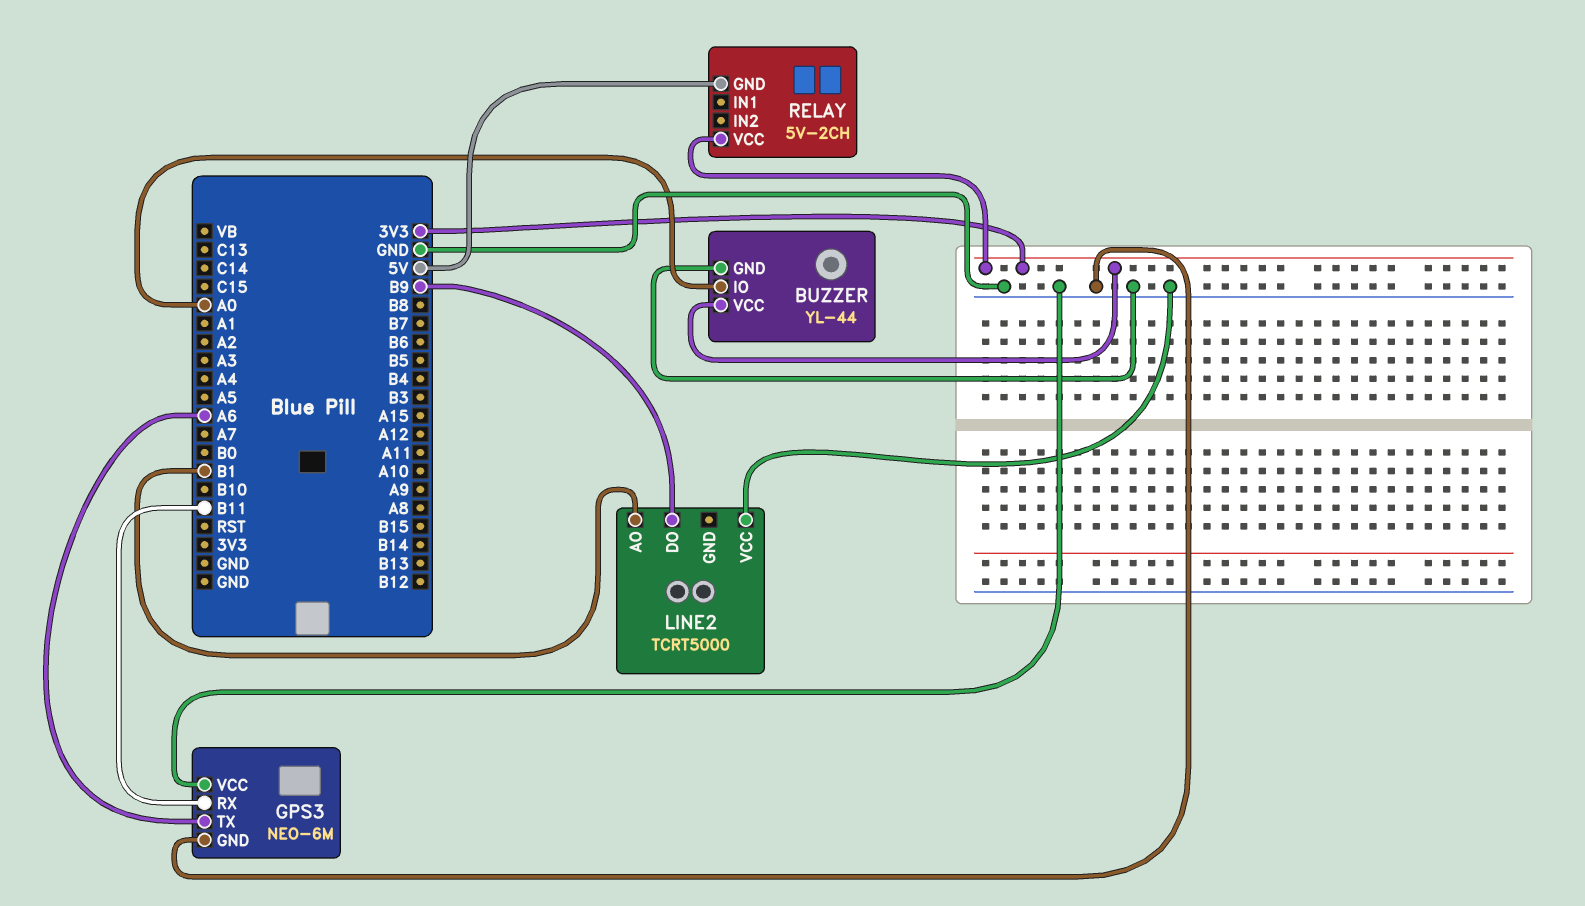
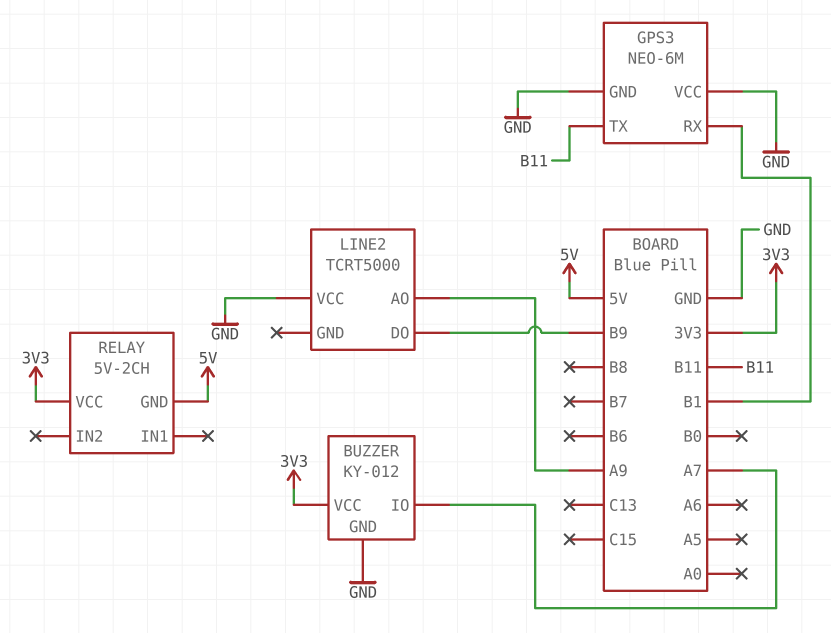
BUZZER: YL-44 -> KY-012
BUZZER pin IO: A0 -> A7
GPS3 pin RX: B11 -> B1
GPS3 pin TX: A6 -> B11
LINE2 pin AO: B1 -> A9

